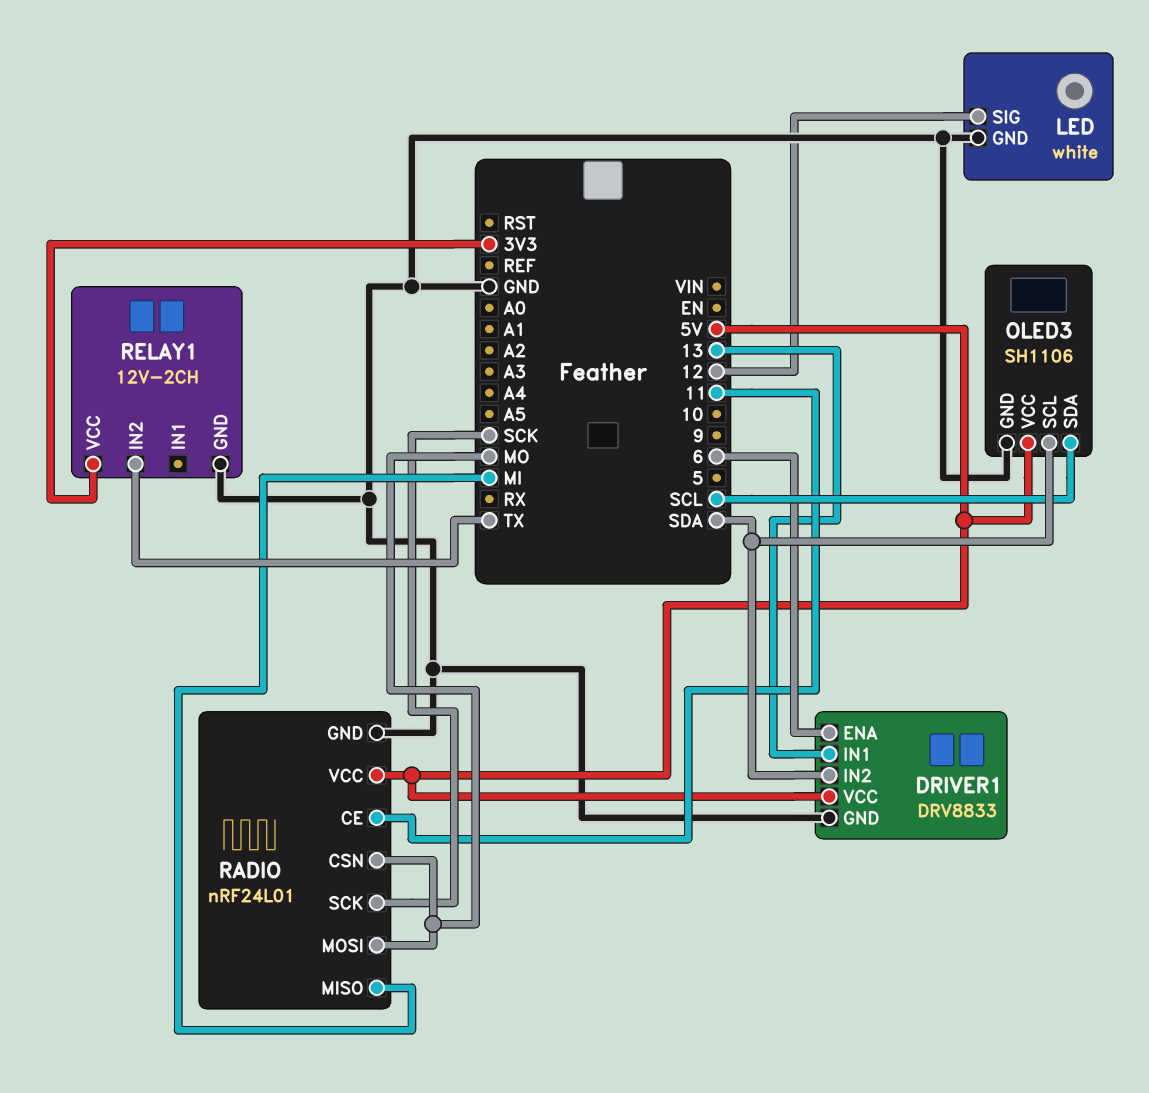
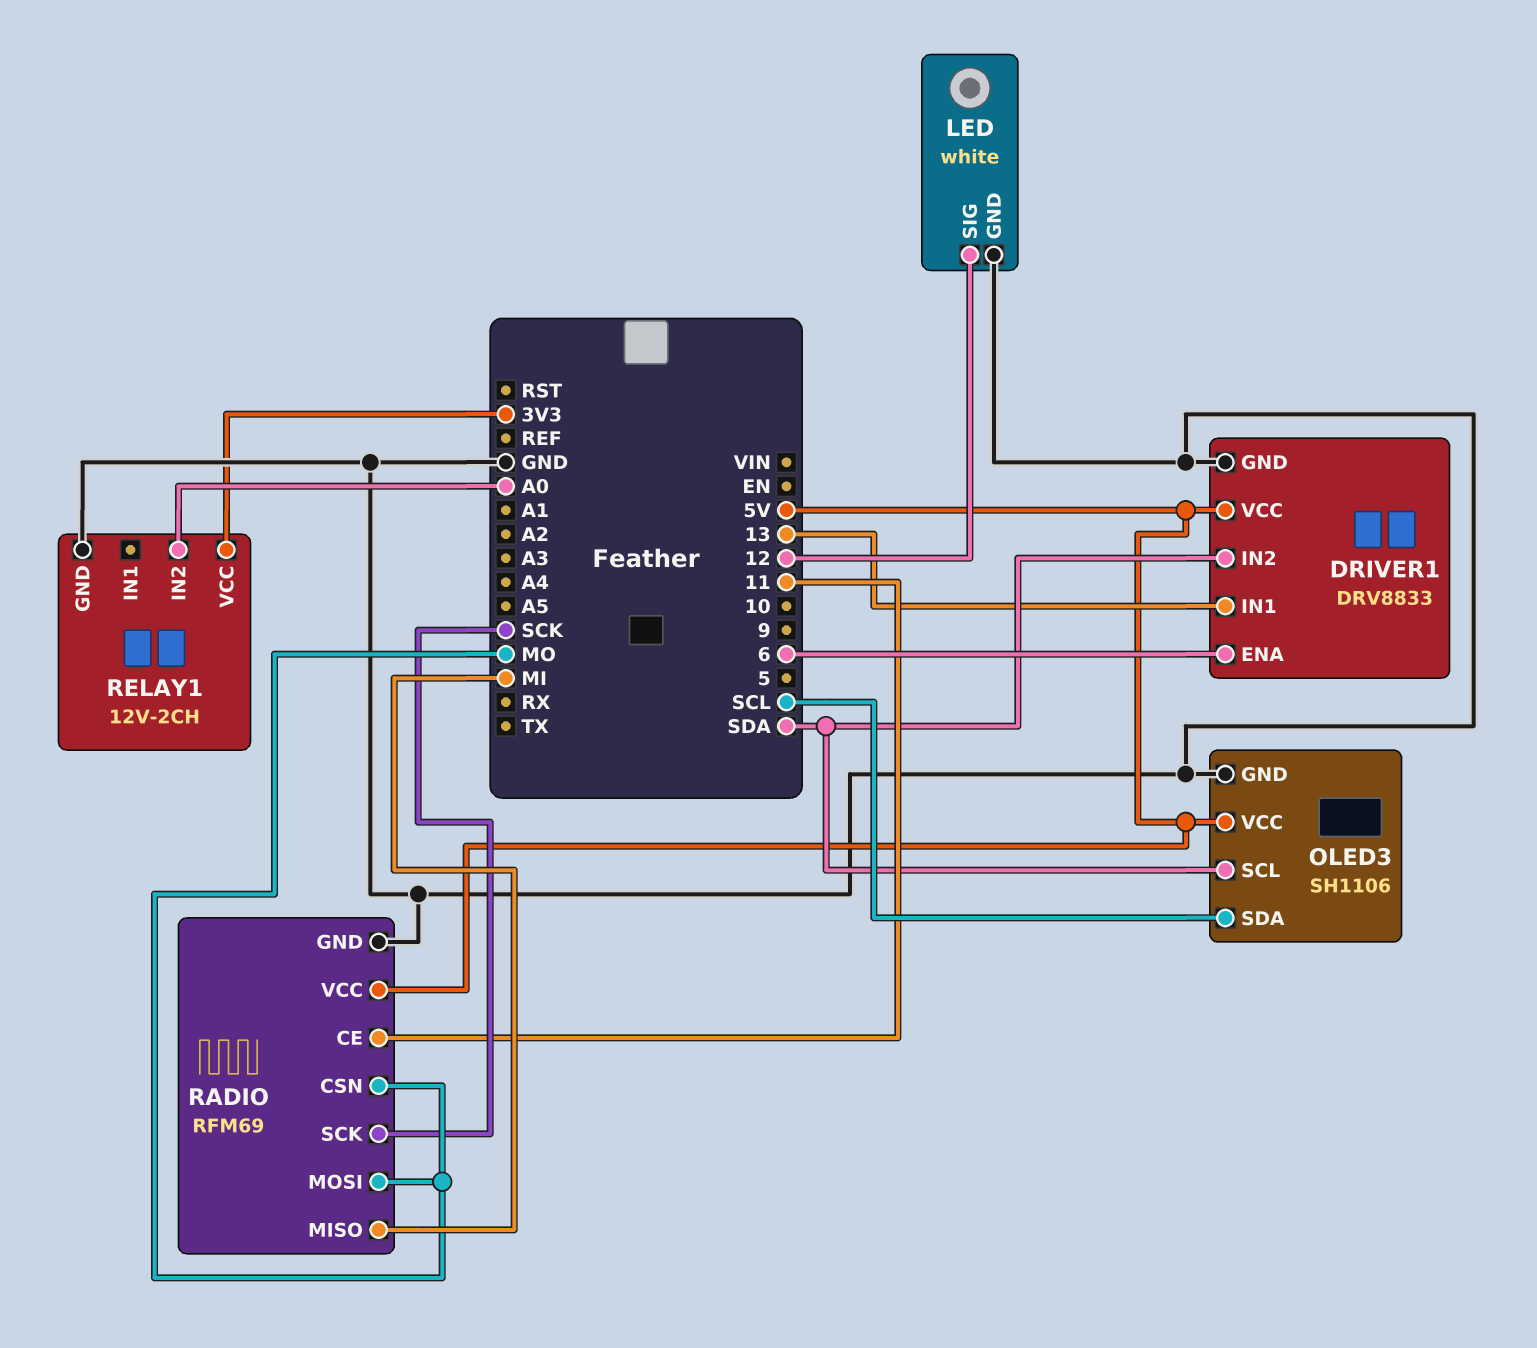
RADIO: nRF24L01 -> RFM69
RELAY1 pin IN2: TX -> A0

